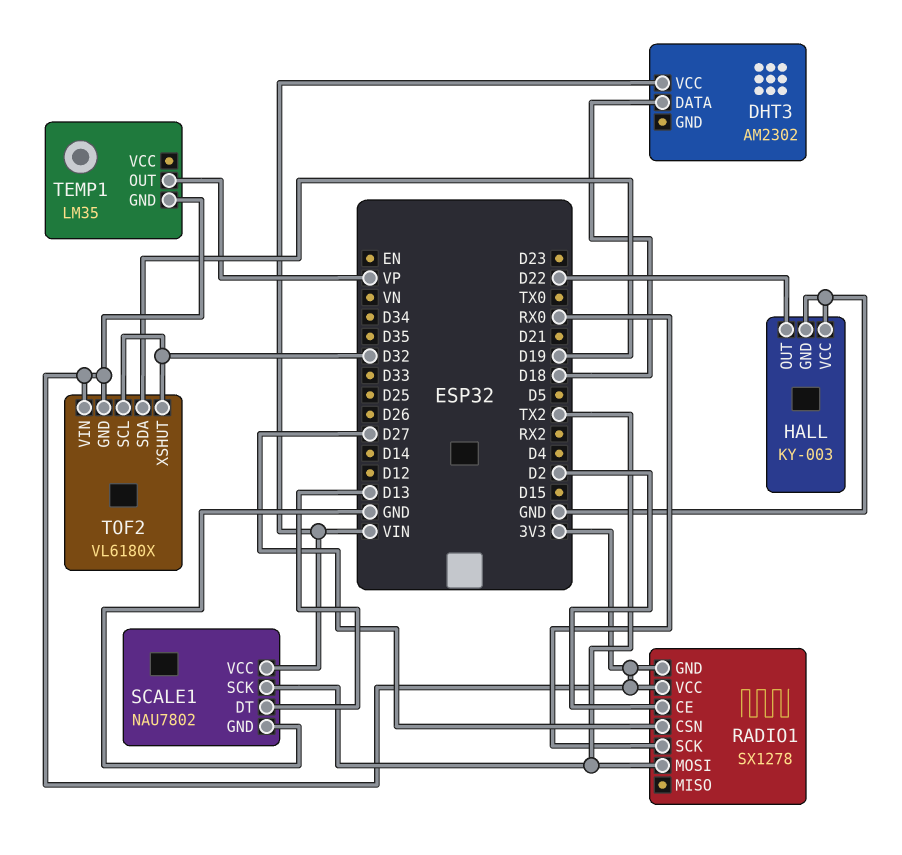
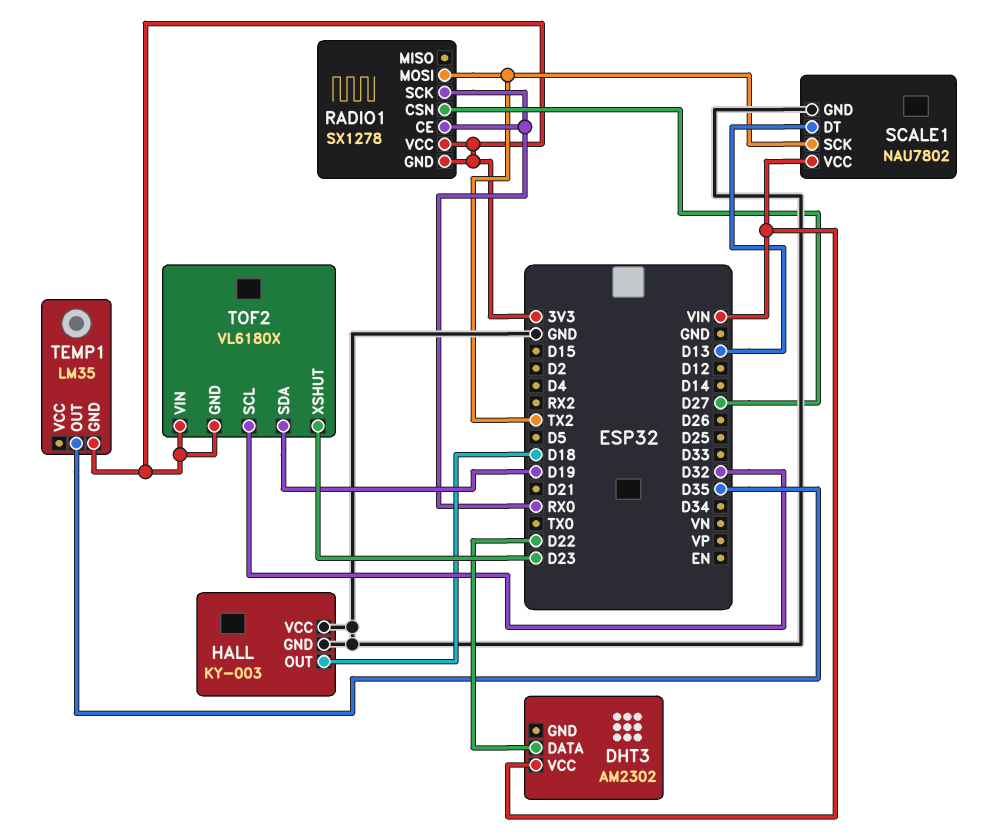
DHT3 pin DATA: D18 -> D22
HALL pin OUT: D22 -> D18
RADIO1 pin CE: D2 -> RX0
TEMP1 pin OUT: VP -> D35
TOF2 pin XSHUT: D32 -> D23

